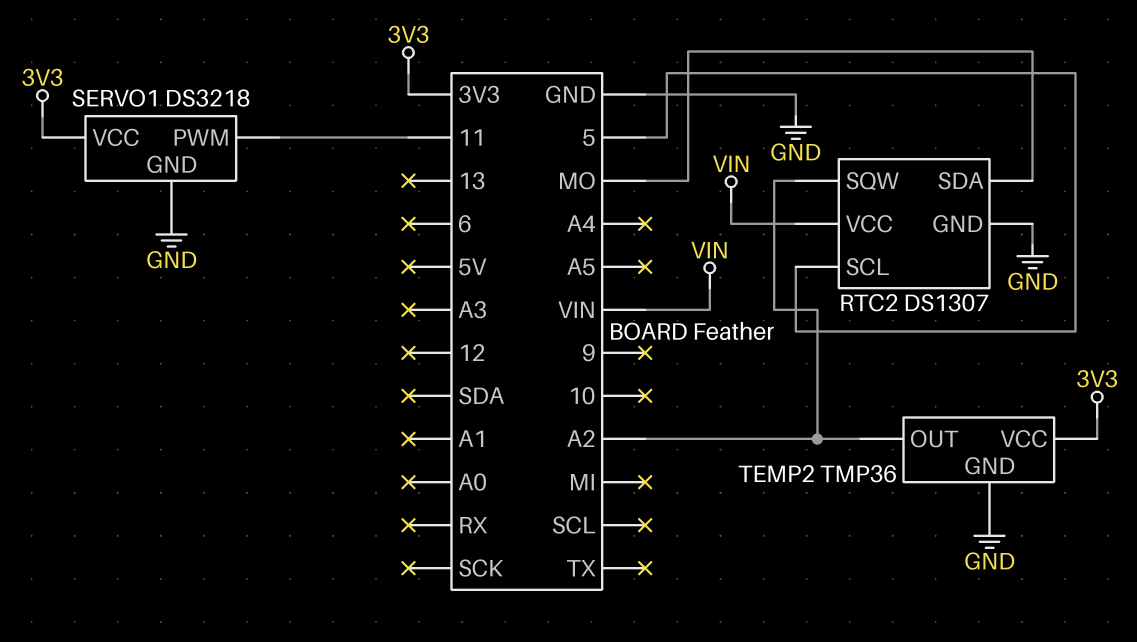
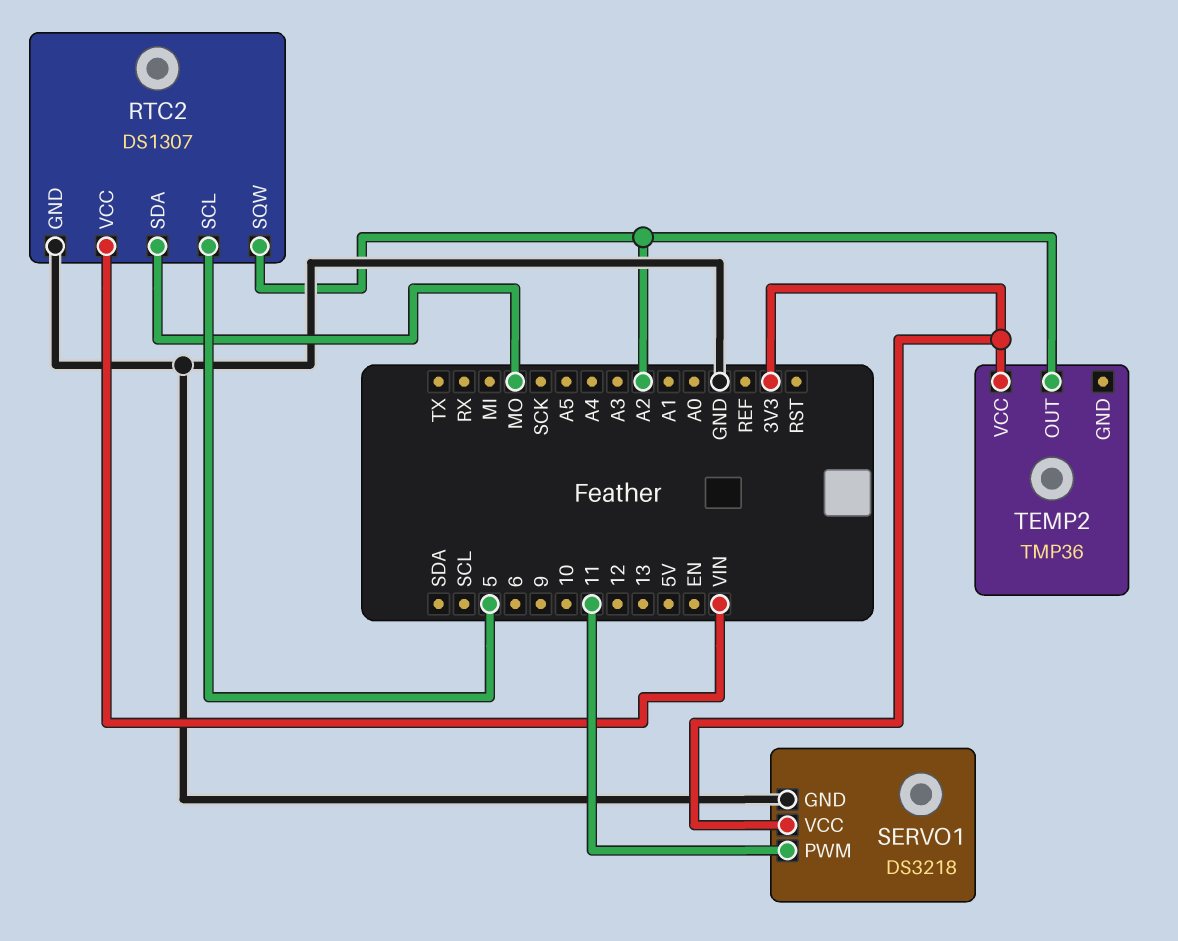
TEMP2 pin GND: GND -> none

